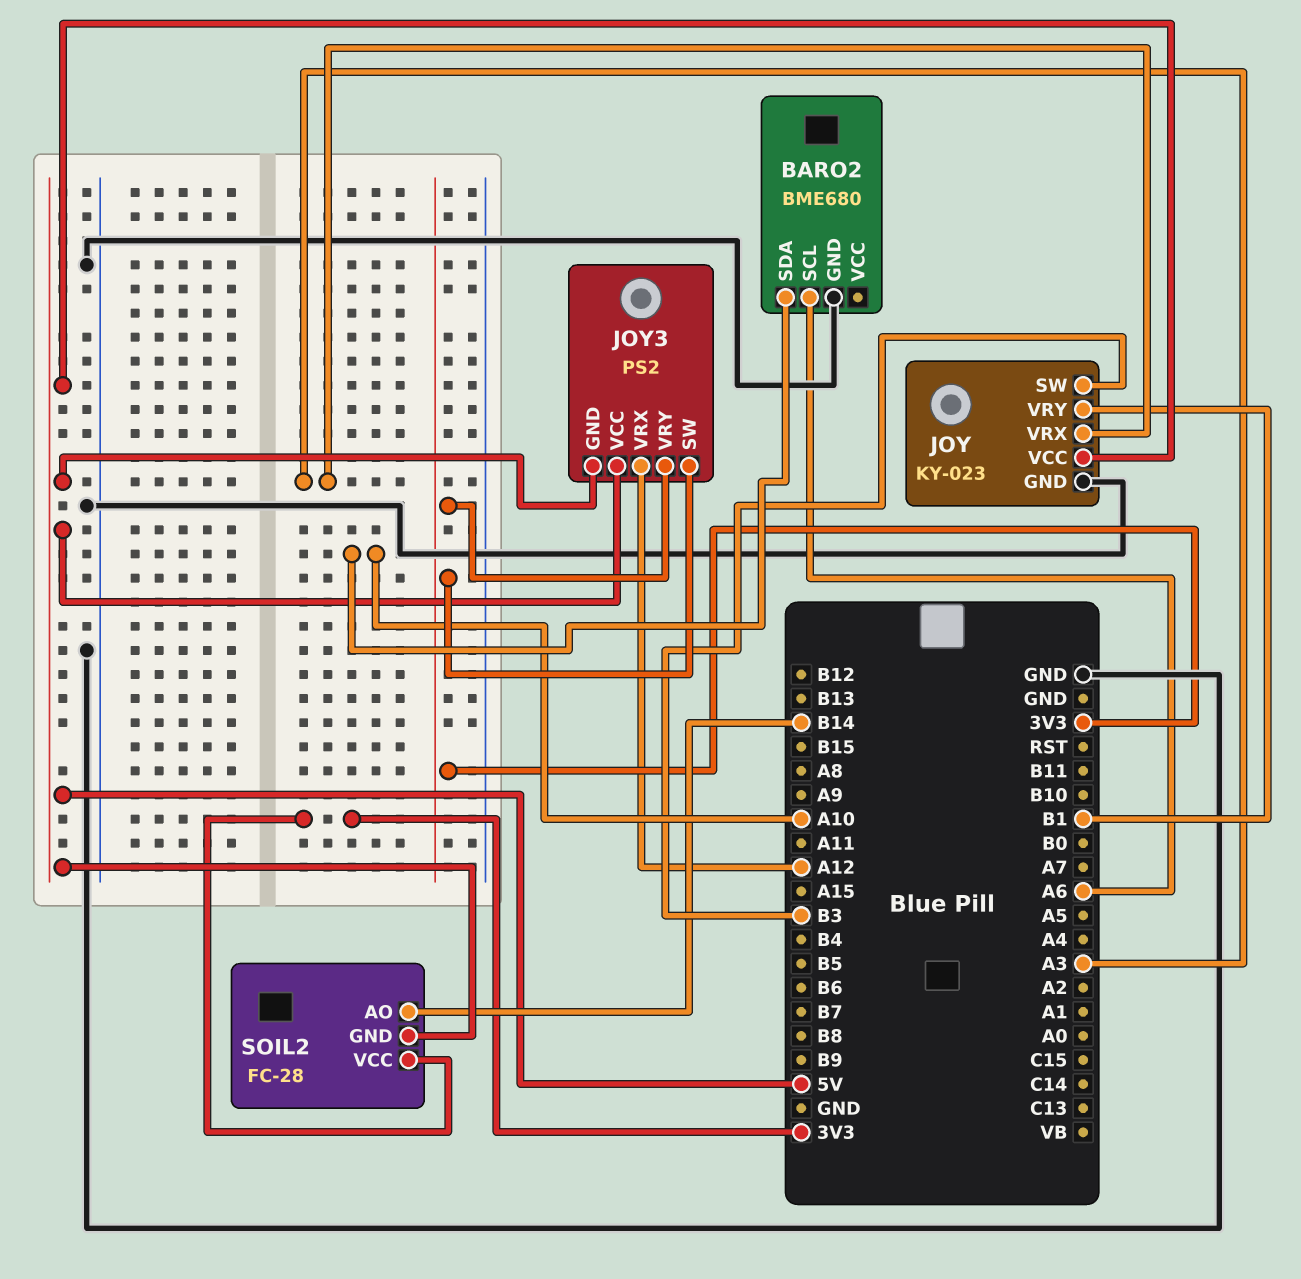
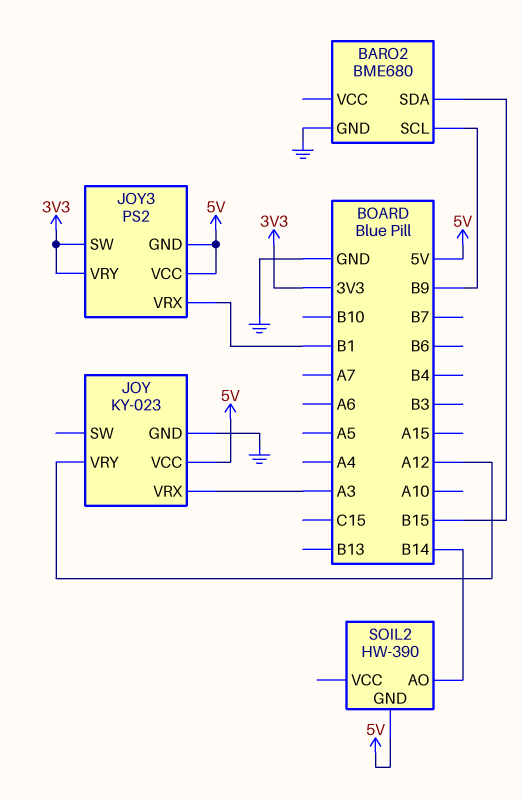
BARO2 pin SCL: A6 -> B9
BARO2 pin SDA: A10 -> B15
JOY pin SW: B3 -> none
JOY pin VRY: B1 -> A12
JOY3 pin VRX: A12 -> B1
SOIL2: FC-28 -> HW-390
SOIL2 pin VCC: 3V3 -> none

